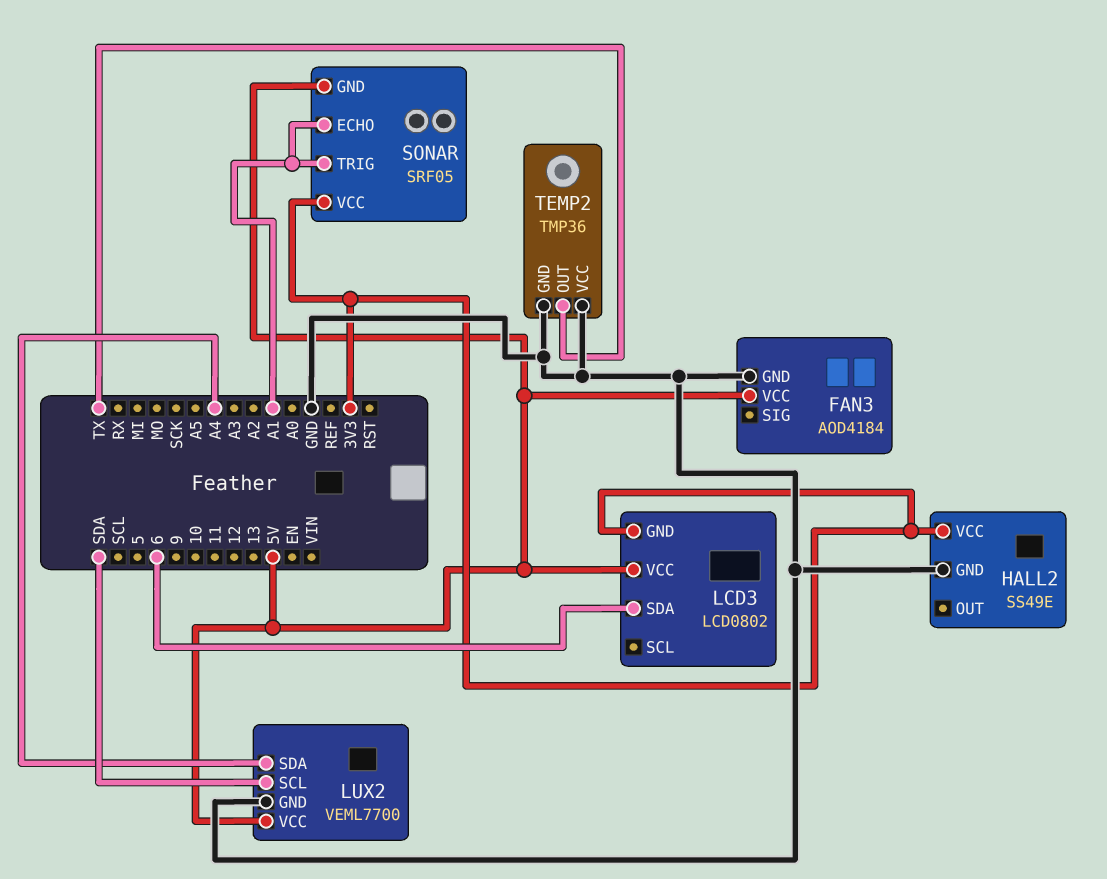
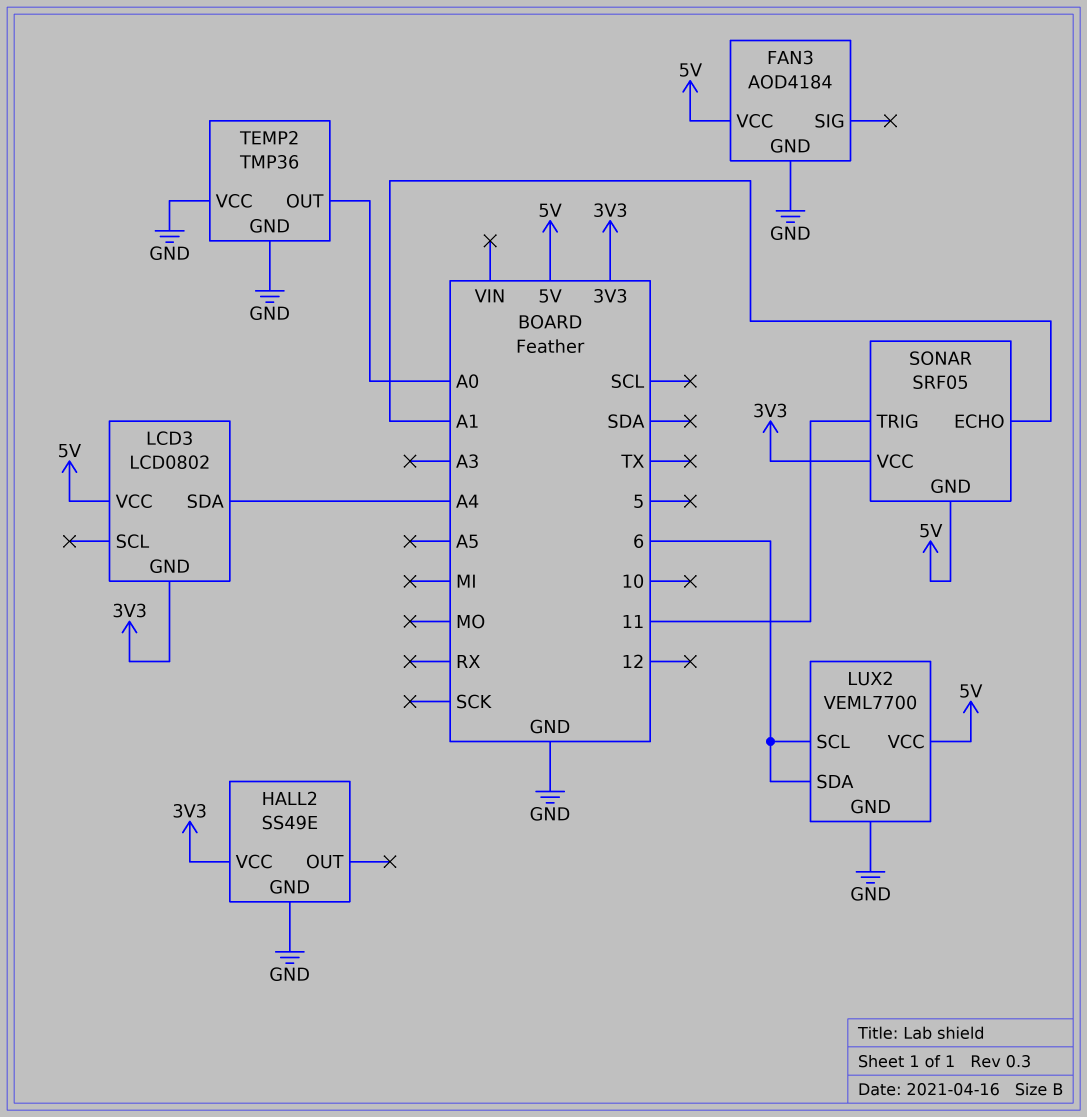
LCD3 pin SDA: 6 -> A4
LUX2 pin SCL: SDA -> 6
LUX2 pin SDA: A4 -> 6
SONAR pin TRIG: A1 -> 11
TEMP2 pin OUT: TX -> A0

